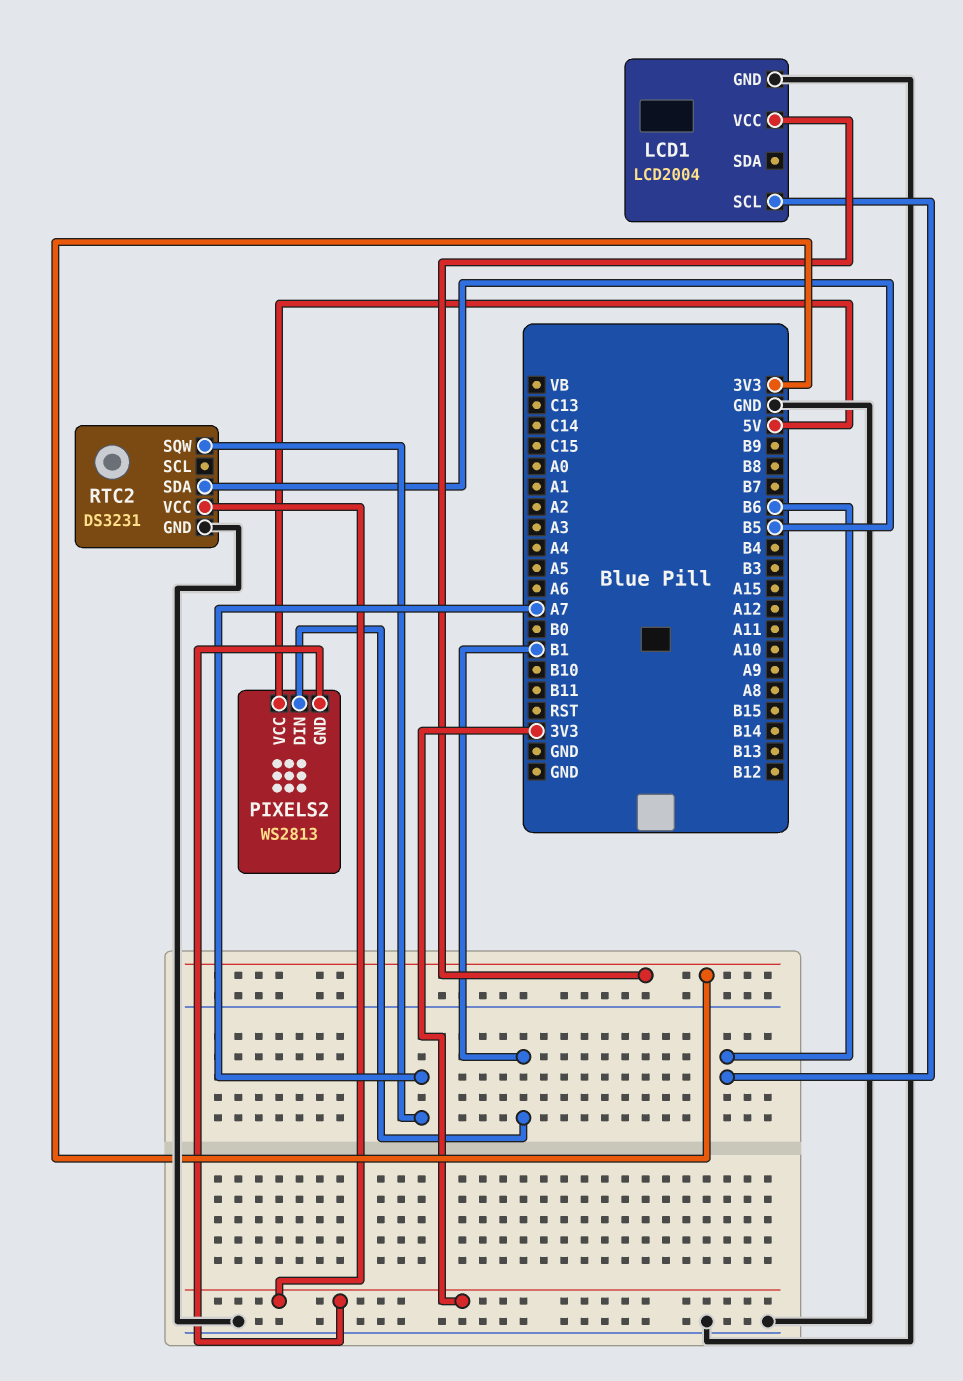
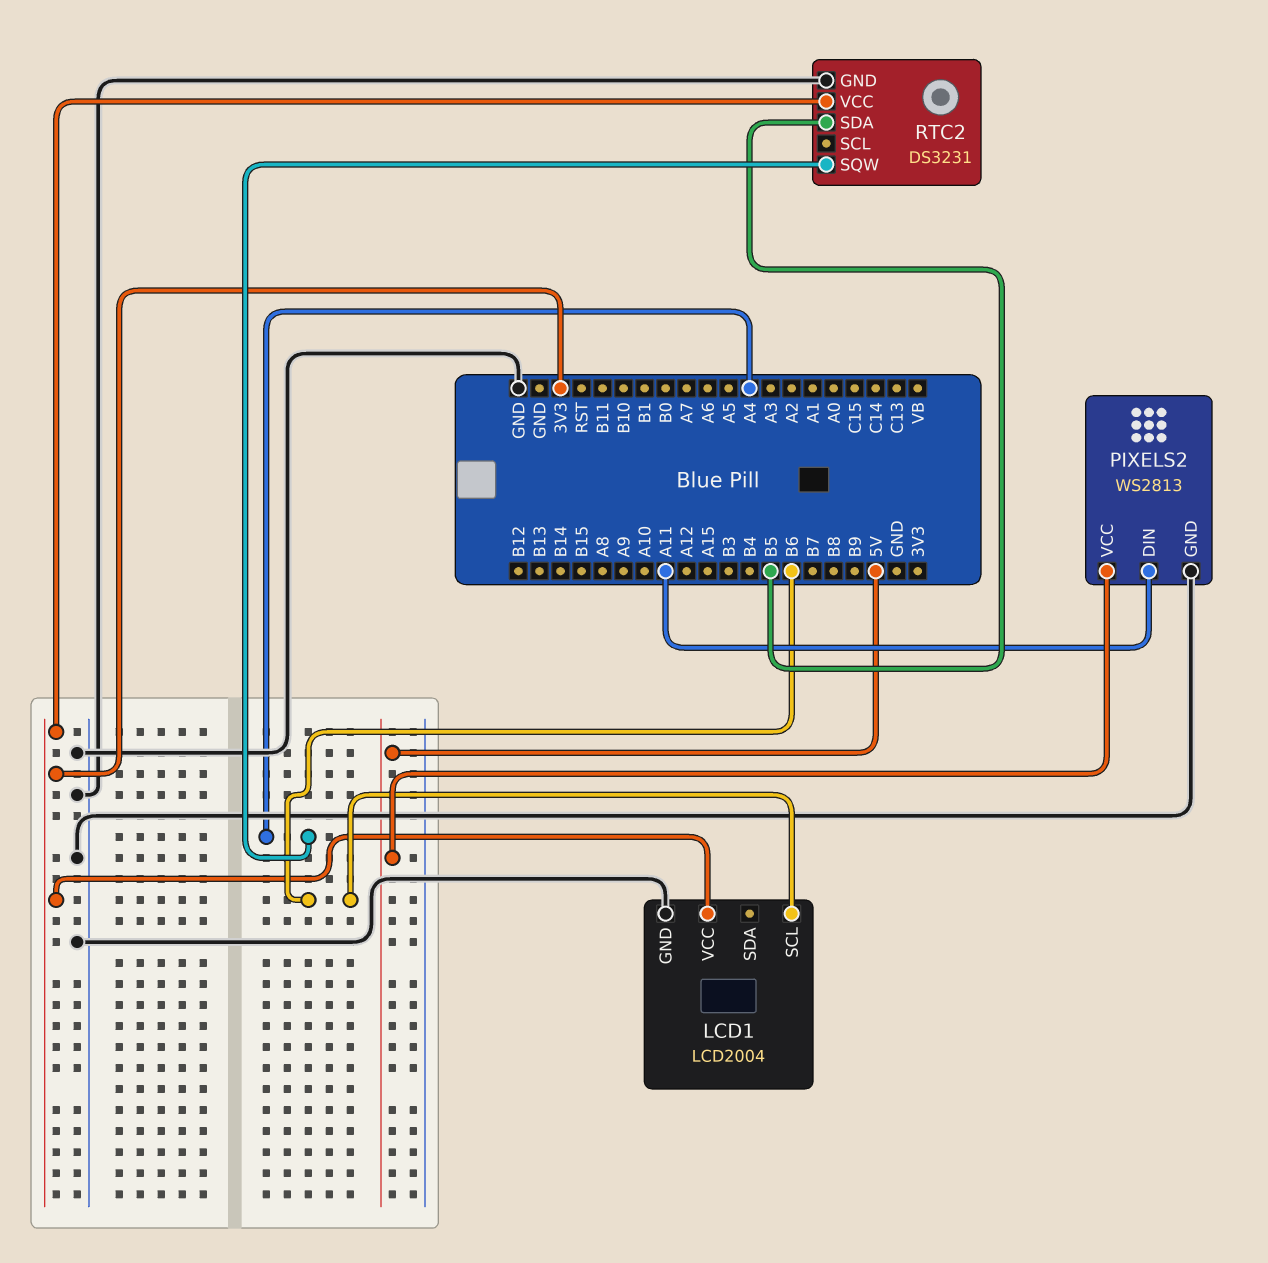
PIXELS2 pin DIN: B1 -> A11
PIXELS2 pin GND: 3V3 -> GND
RTC2 pin SQW: A7 -> A4

